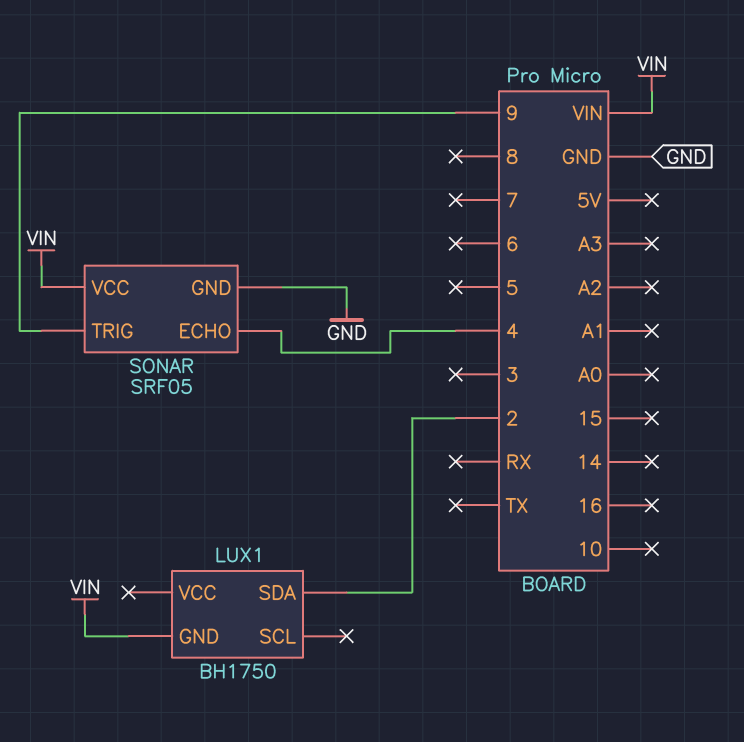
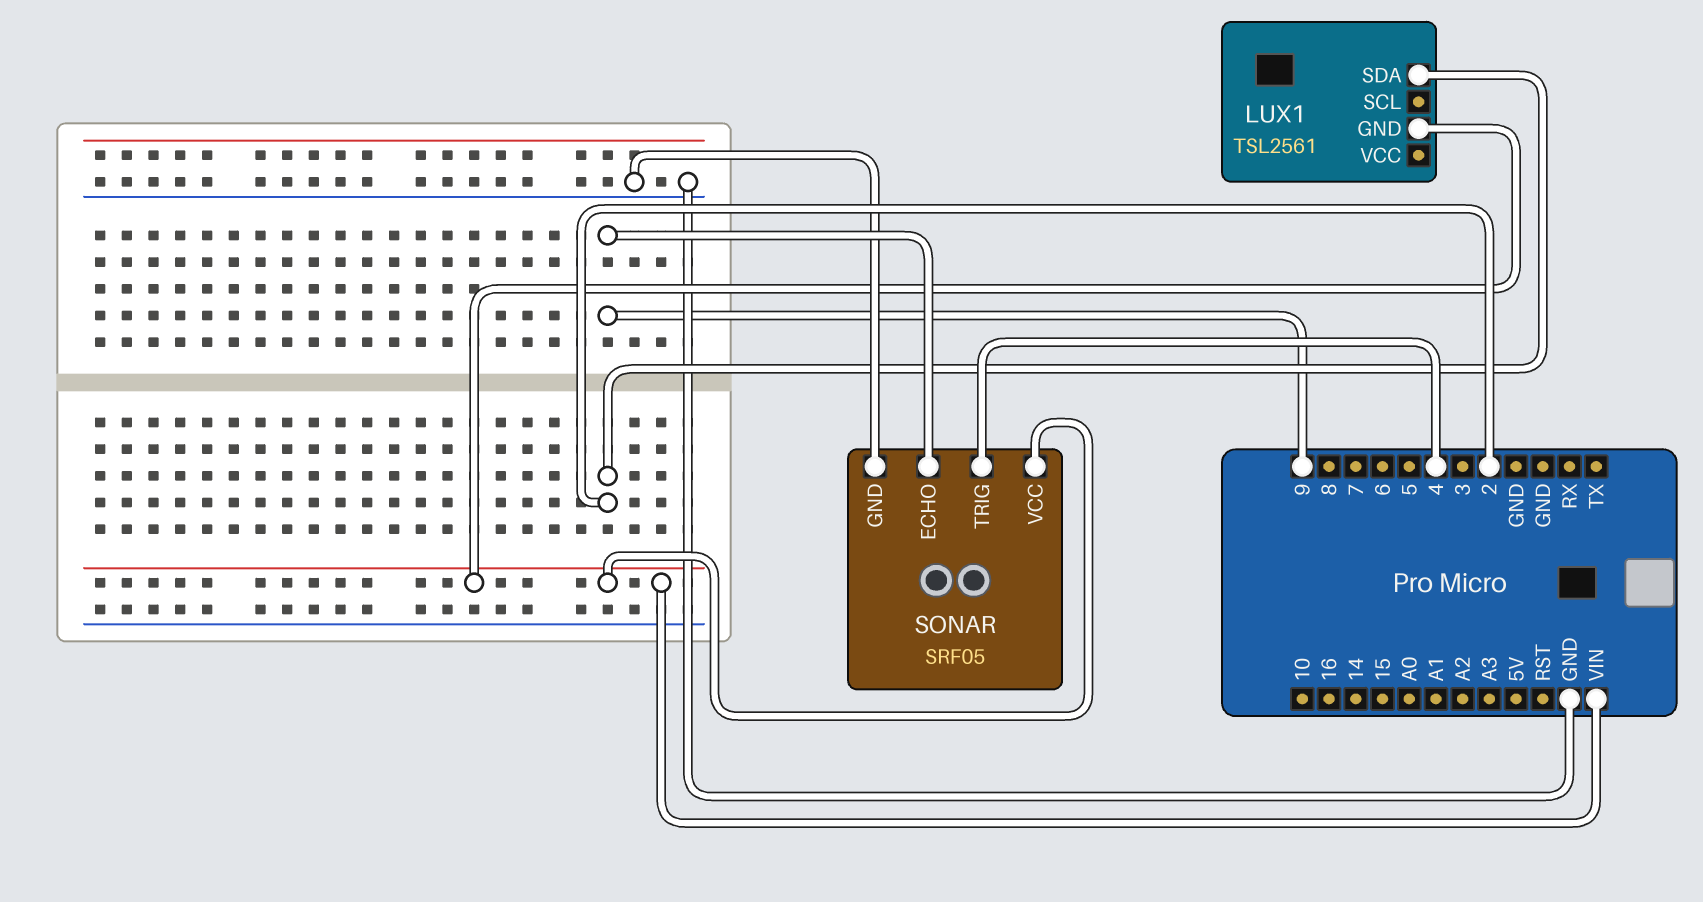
LUX1: BH1750 -> TSL2561
SONAR pin ECHO: 4 -> 9
SONAR pin TRIG: 9 -> 4

